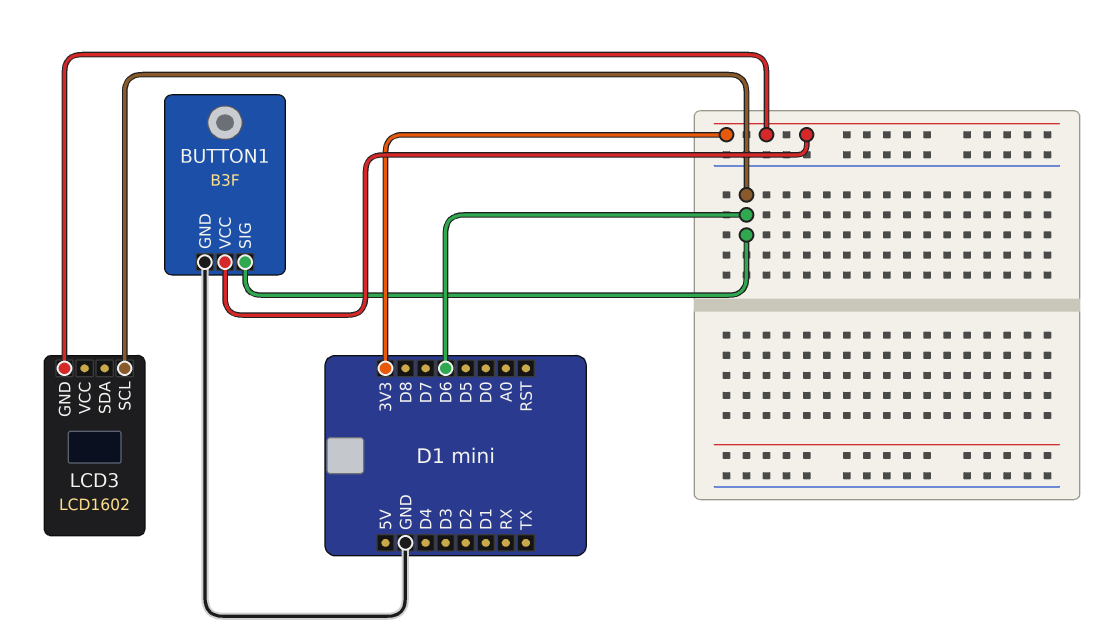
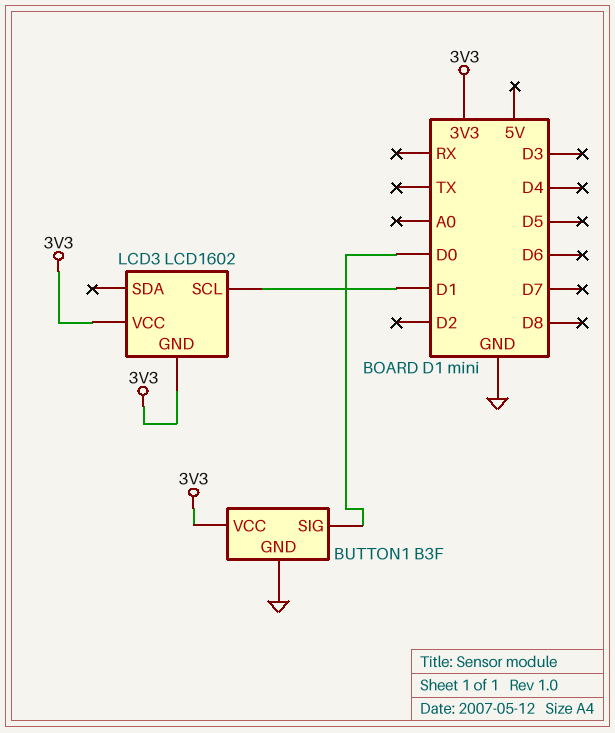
BUTTON1 pin SIG: D6 -> D0
LCD3 pin SCL: D6 -> D1
LCD3 pin VCC: none -> 3V3

